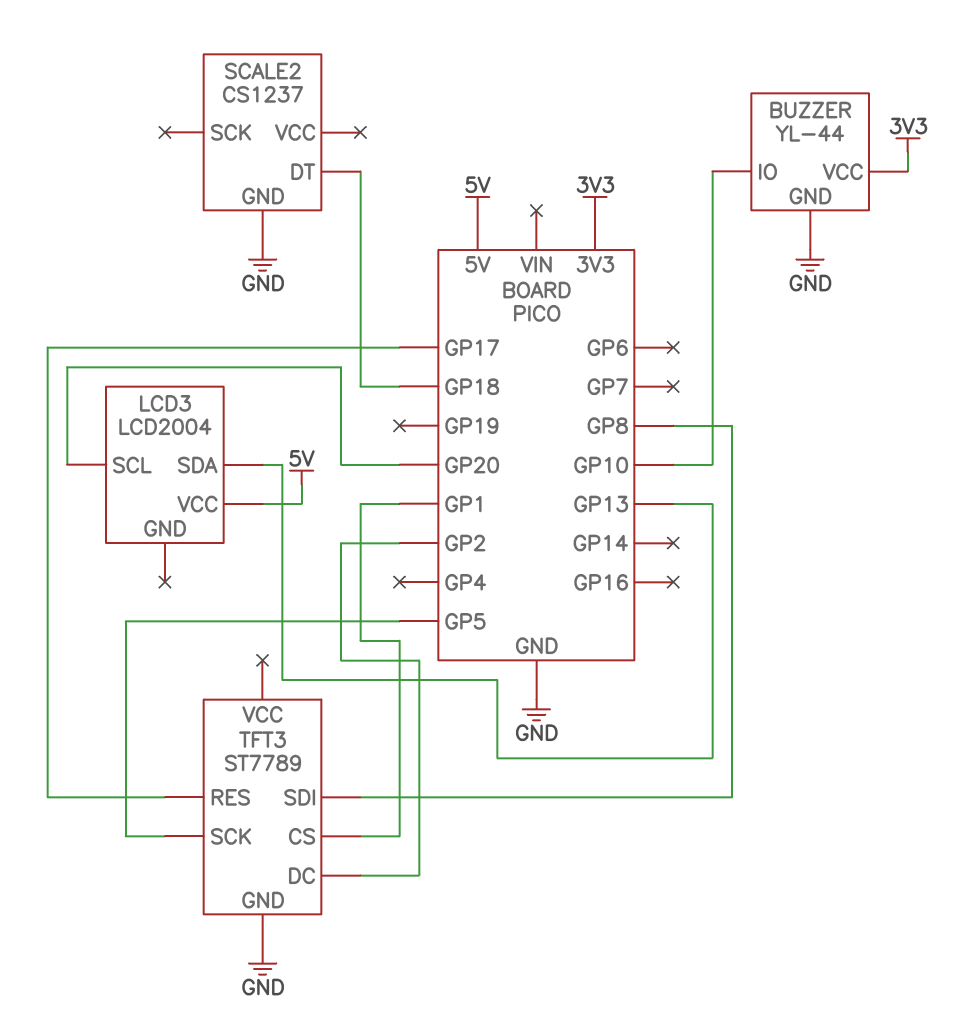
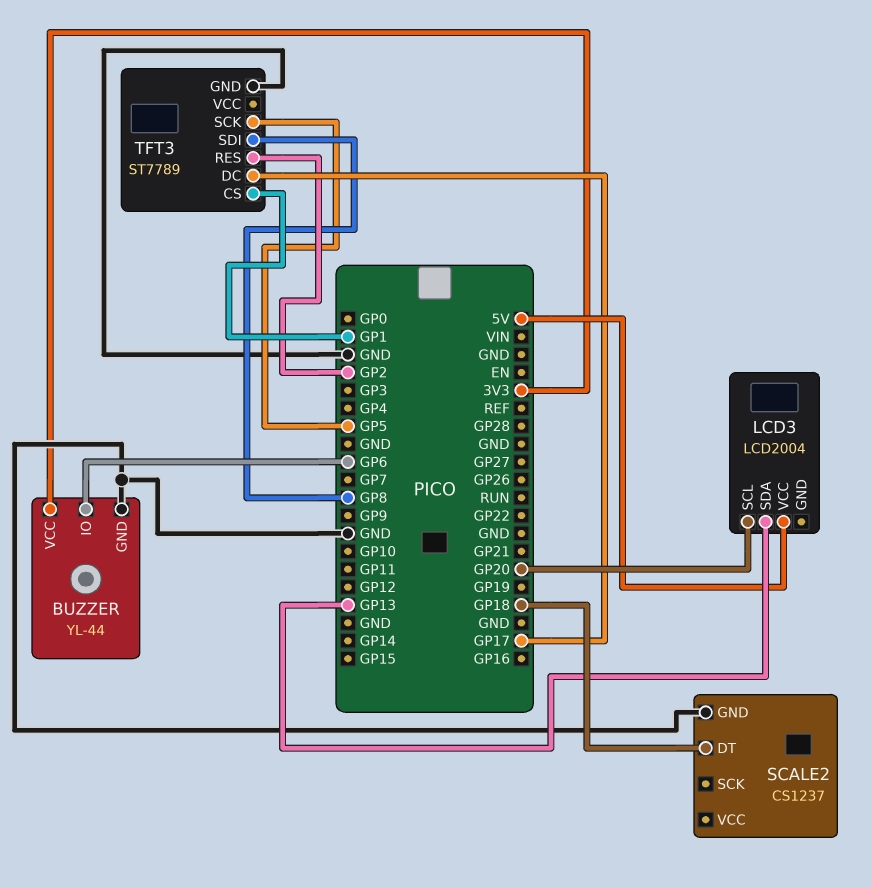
BUZZER pin IO: GP10 -> GP6
TFT3 pin DC: GP2 -> GP17
TFT3 pin RES: GP17 -> GP2

